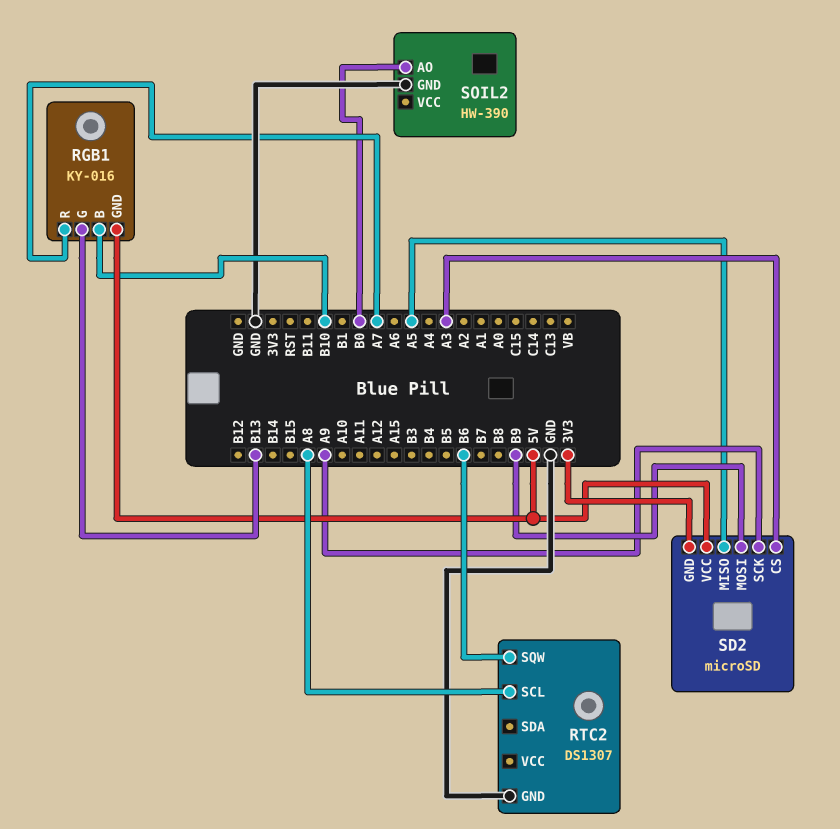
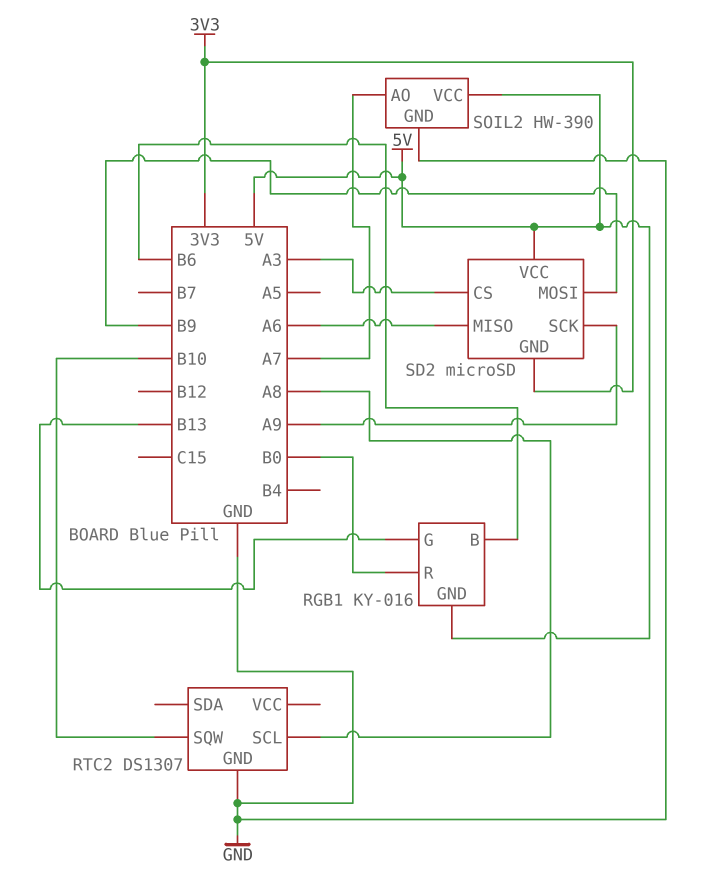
RGB1 pin B: B10 -> B6
RGB1 pin R: A7 -> B0
RTC2 pin SQW: B6 -> B10
SD2 pin MISO: A5 -> A6
SOIL2 pin AO: B0 -> A7
SOIL2 pin VCC: none -> 5V

